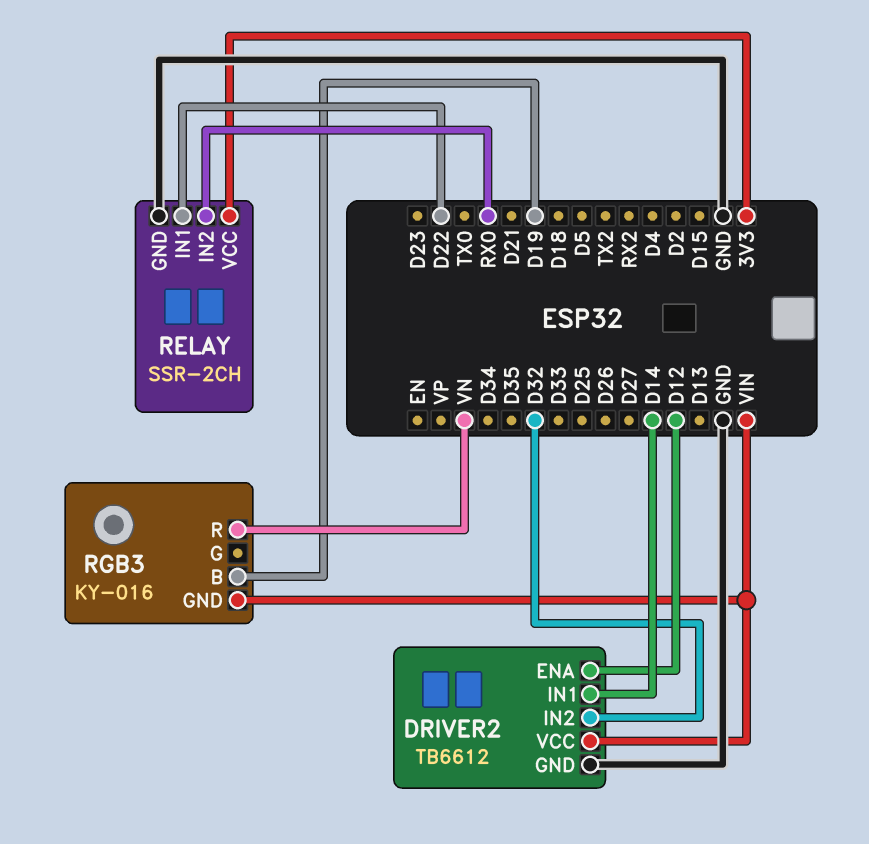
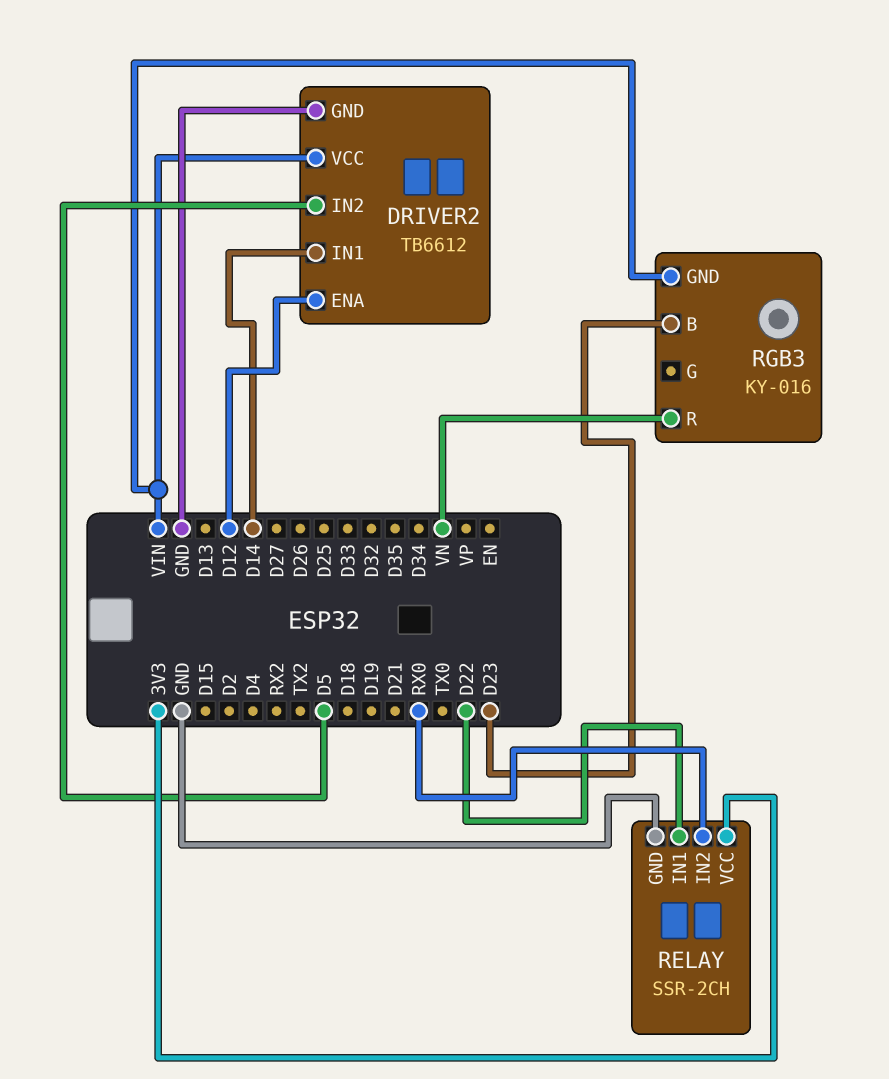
DRIVER2 pin IN2: D32 -> D5
RGB3 pin B: D19 -> D23

